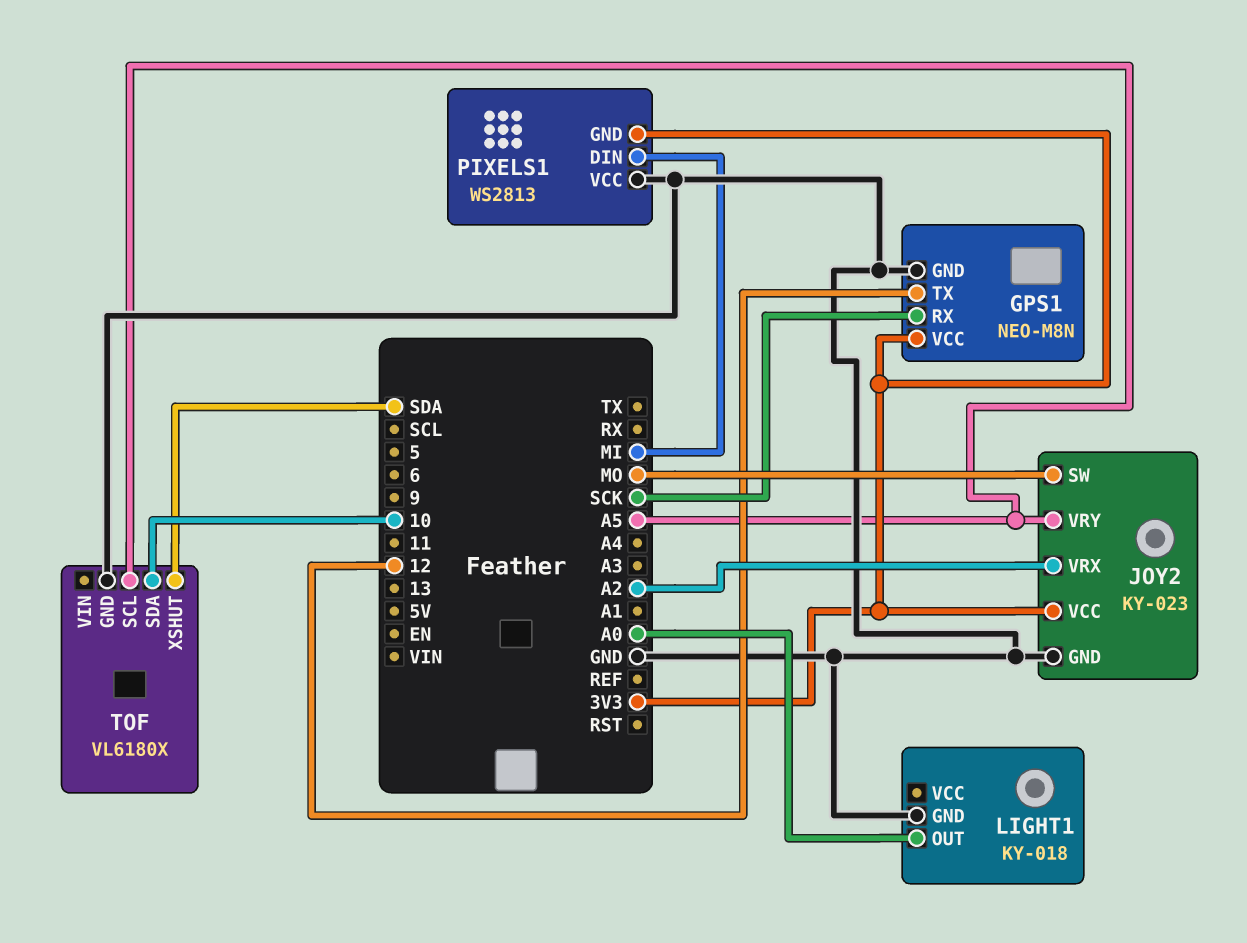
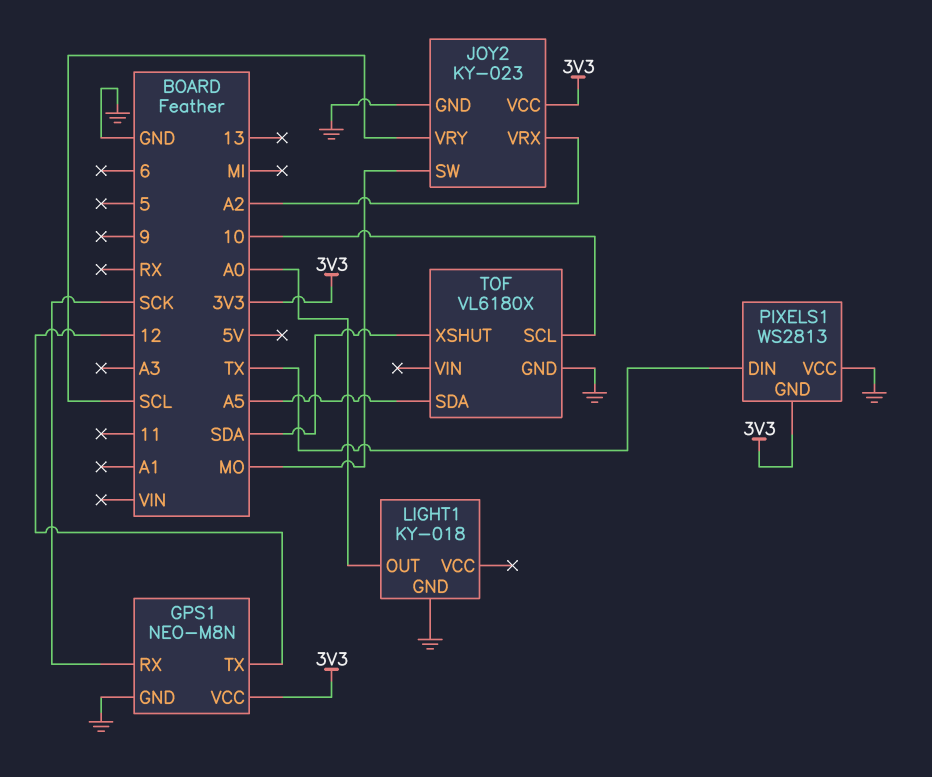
JOY2 pin VRY: A5 -> SCL
PIXELS1 pin DIN: MI -> TX
TOF pin SCL: A5 -> 10
TOF pin SDA: 10 -> A5

